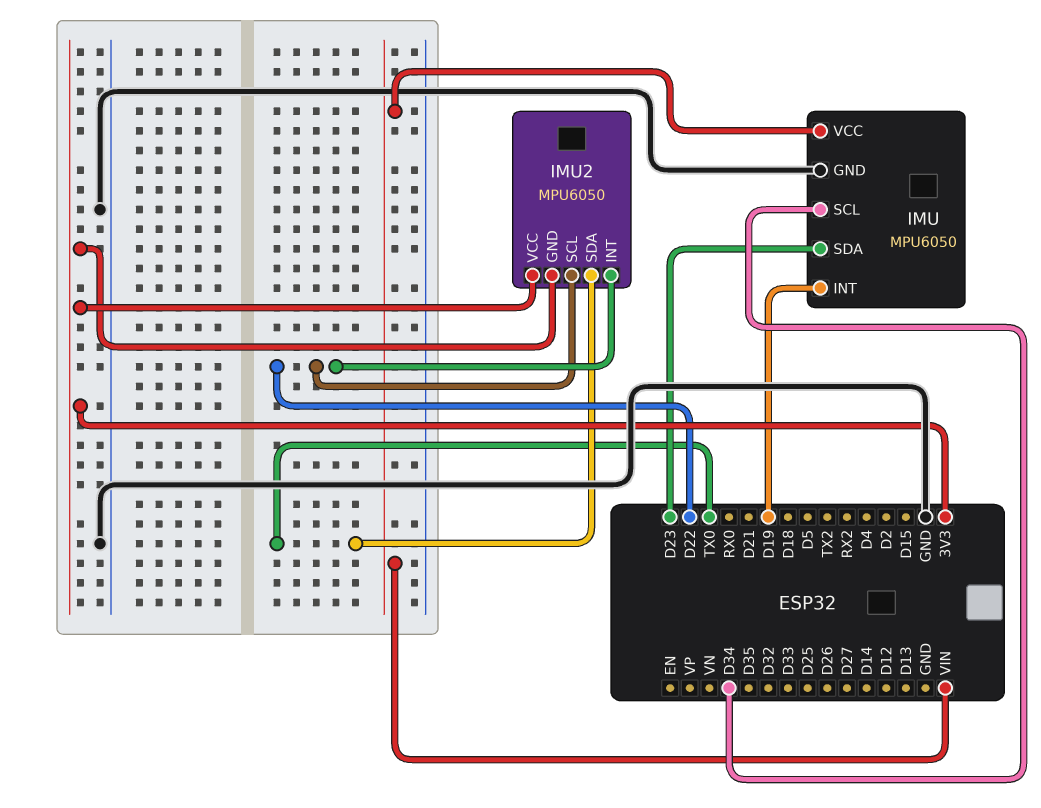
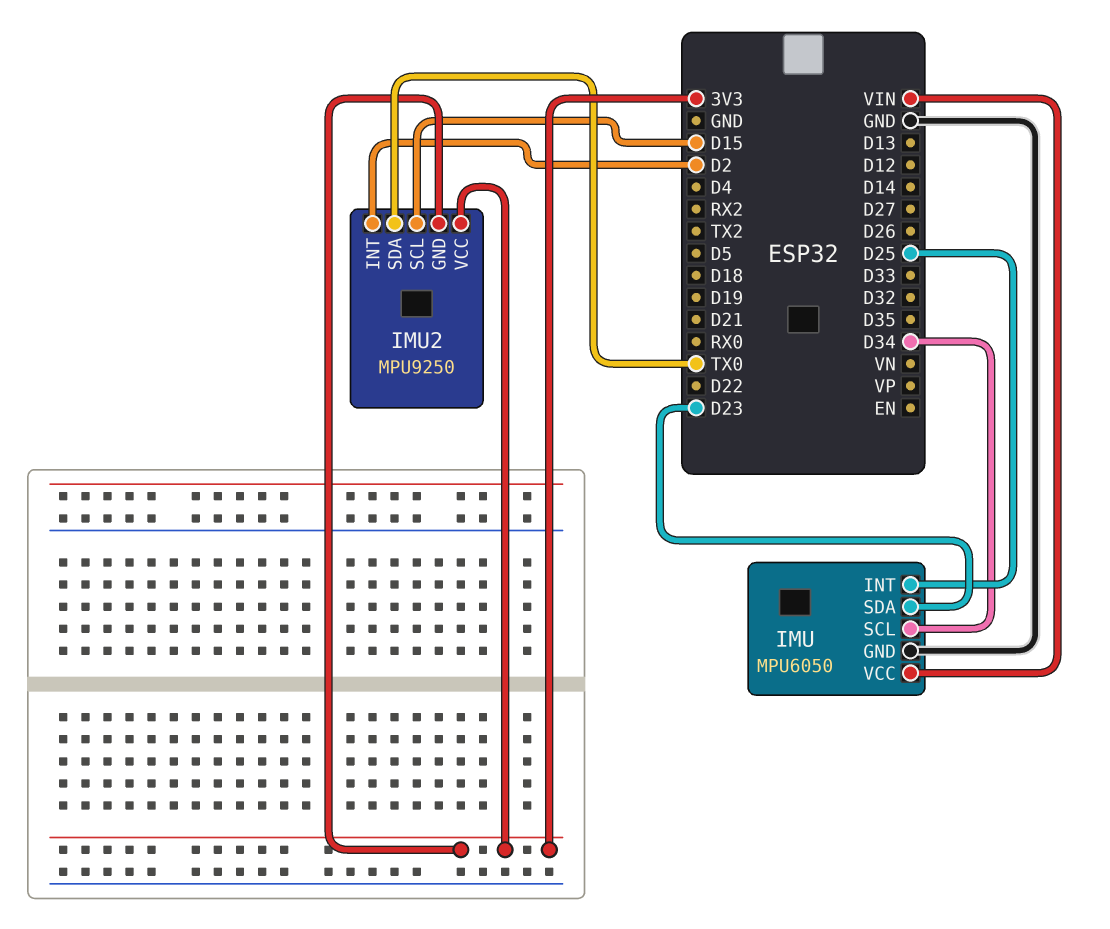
IMU pin INT: D19 -> D25
IMU2: MPU6050 -> MPU9250
IMU2 pin INT: D22 -> D2
IMU2 pin SCL: D22 -> D15

